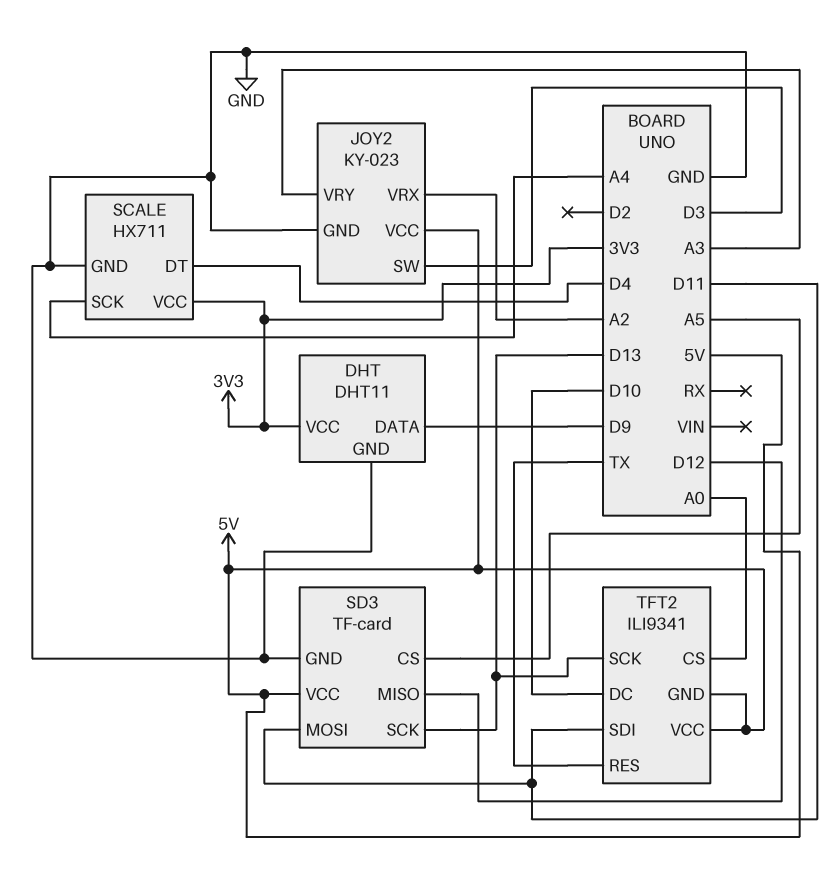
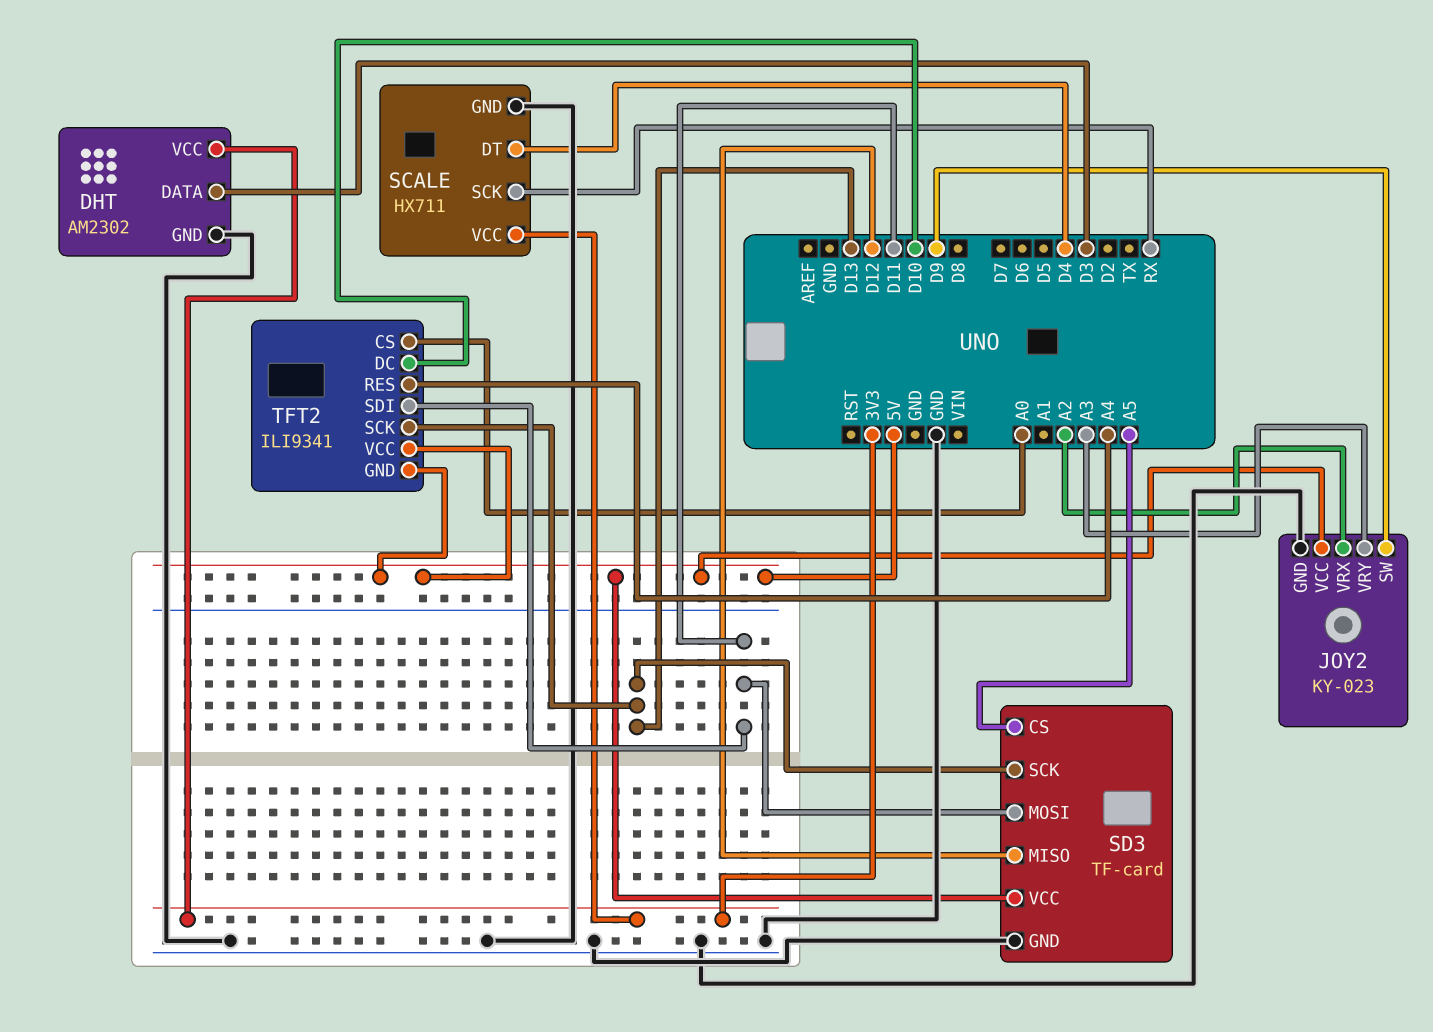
DHT: DHT11 -> AM2302
DHT pin DATA: D9 -> D3
JOY2 pin SW: D3 -> D9
SCALE pin SCK: A4 -> RX
TFT2 pin RES: TX -> A4

